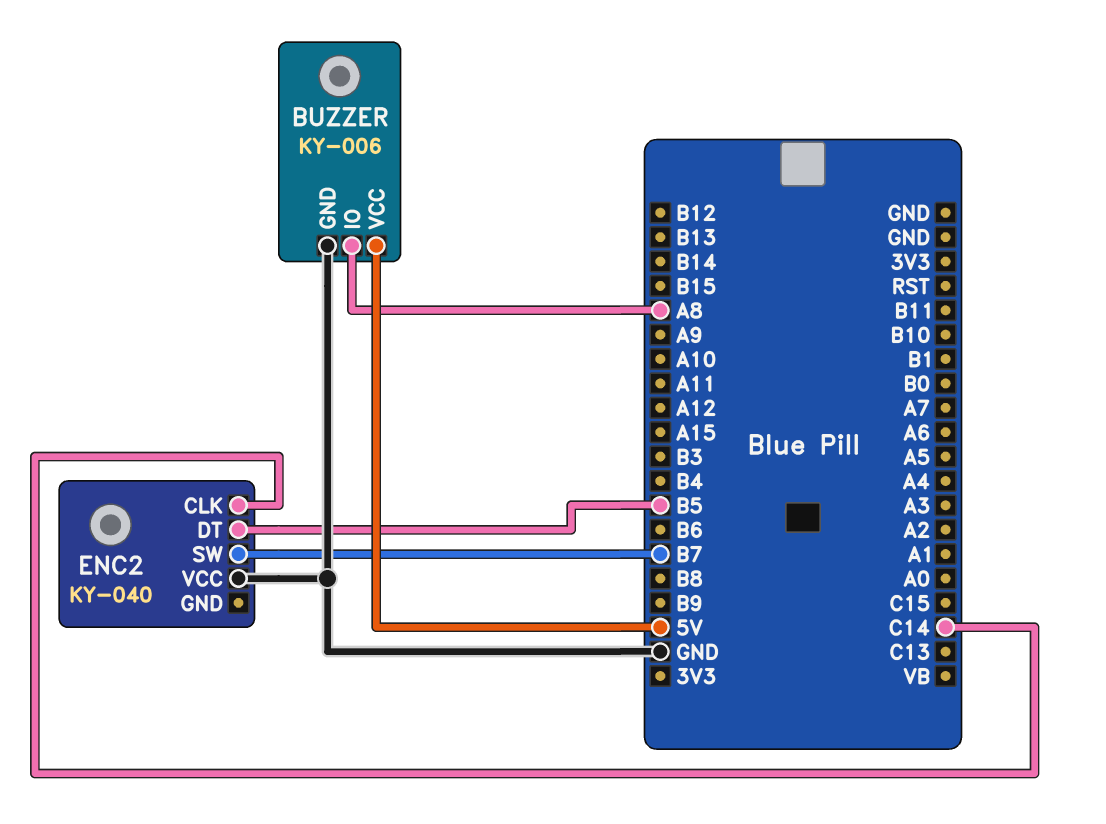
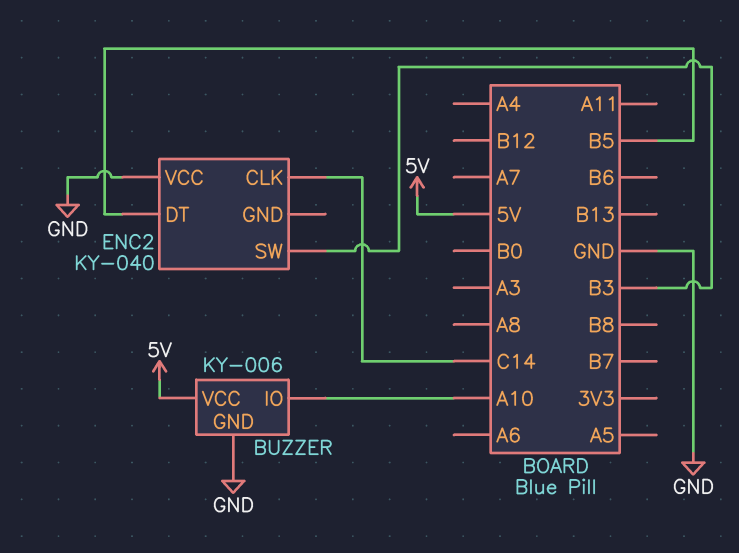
BUZZER pin IO: A8 -> A10
ENC2 pin SW: B7 -> B3

